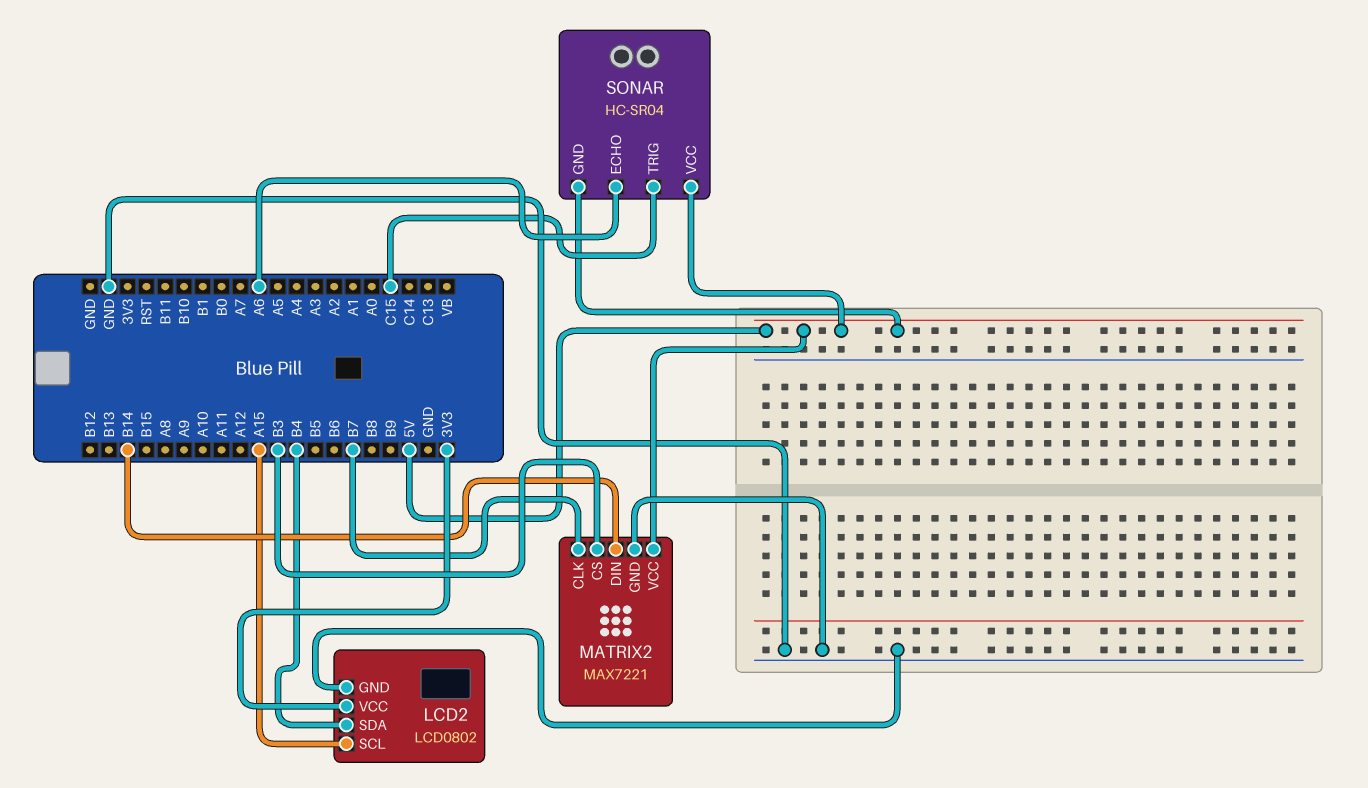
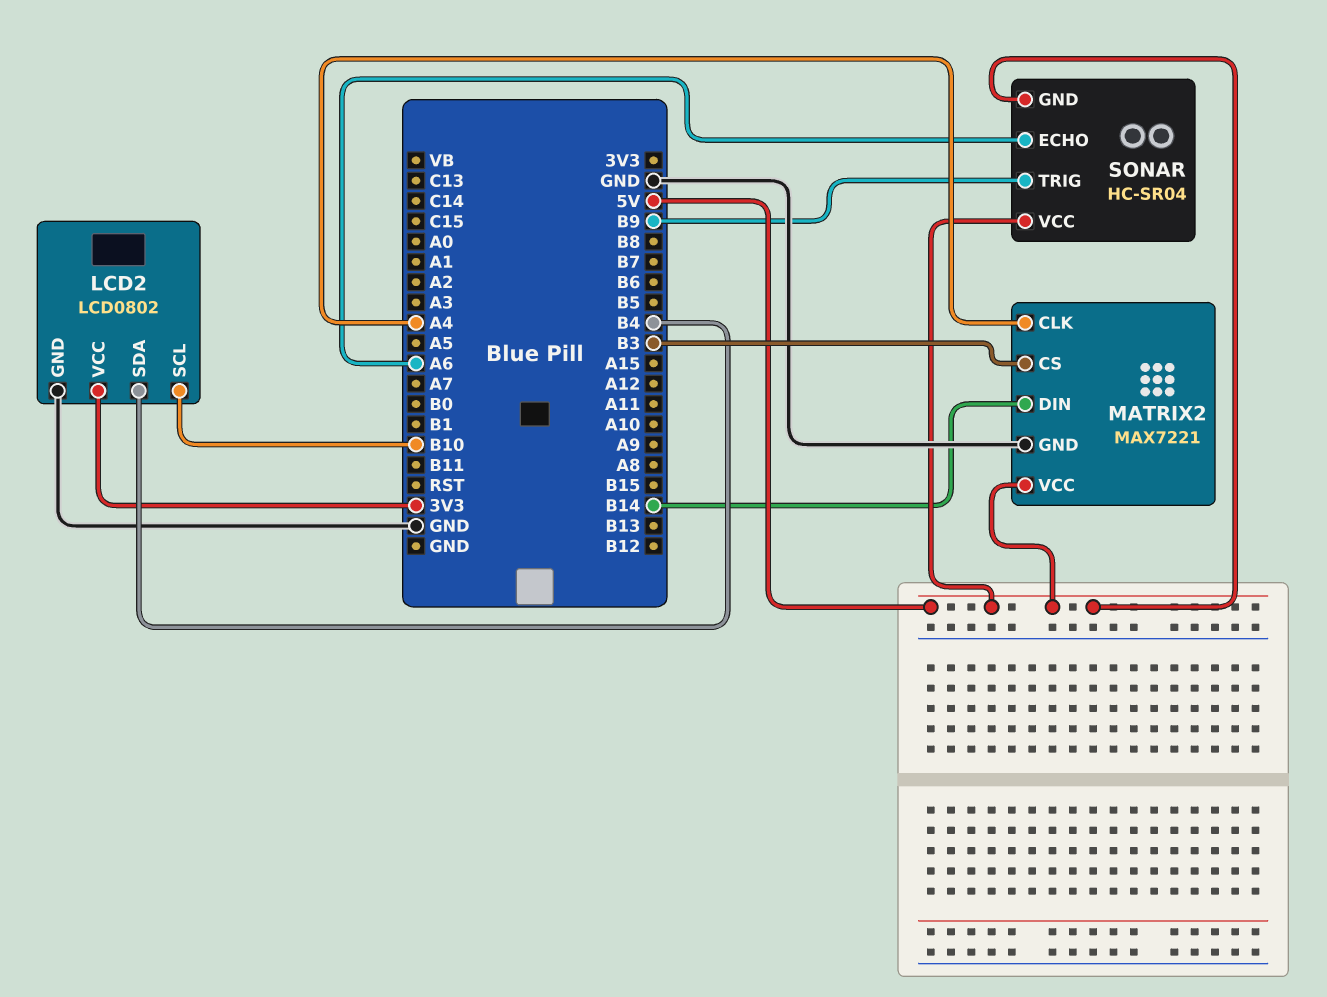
LCD2 pin SCL: A15 -> B10
MATRIX2 pin CLK: B7 -> A4
SONAR pin TRIG: C15 -> B9

